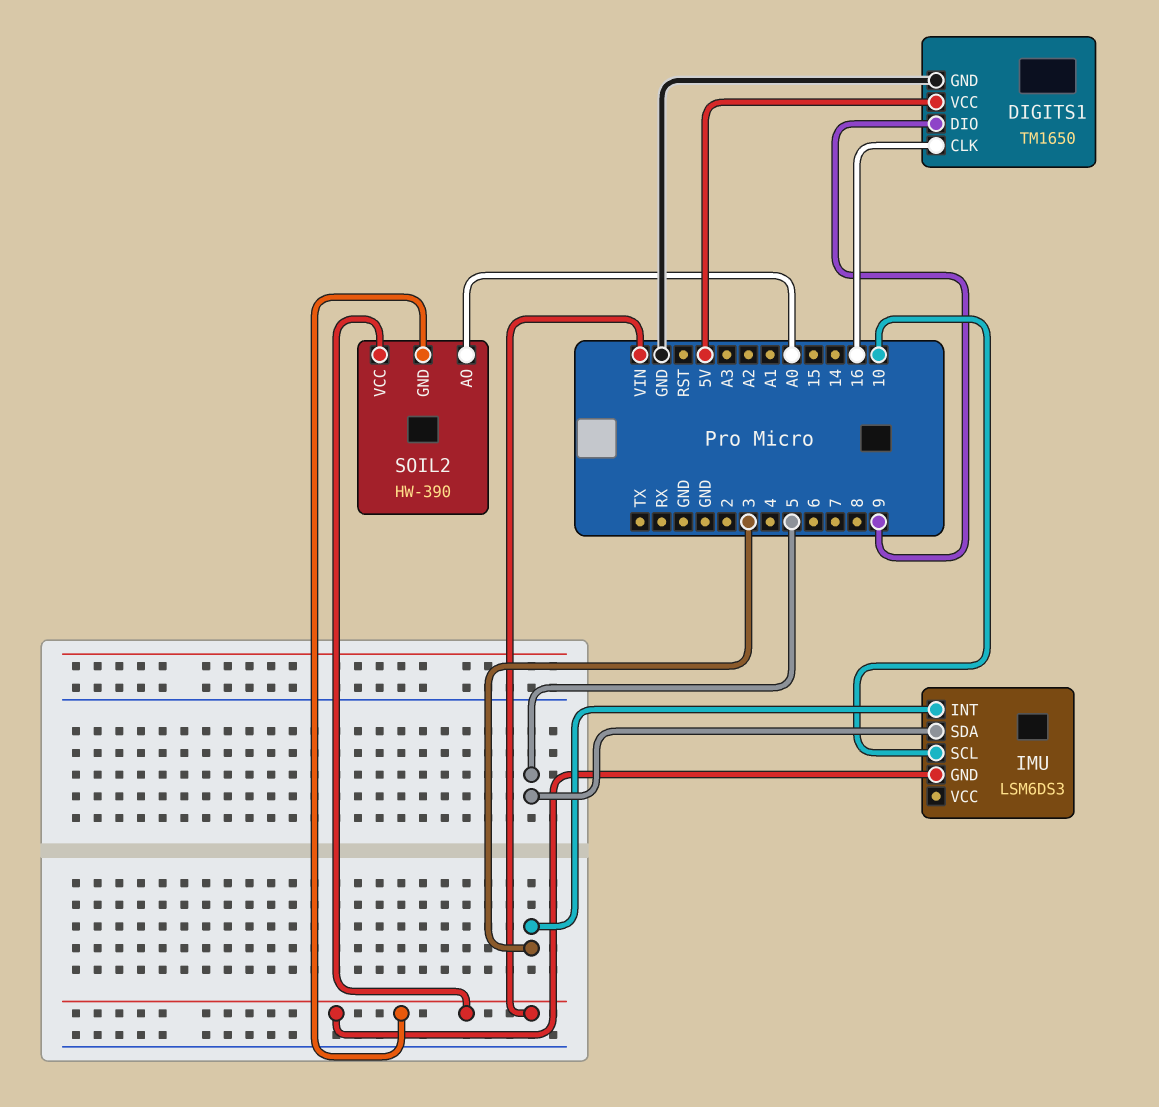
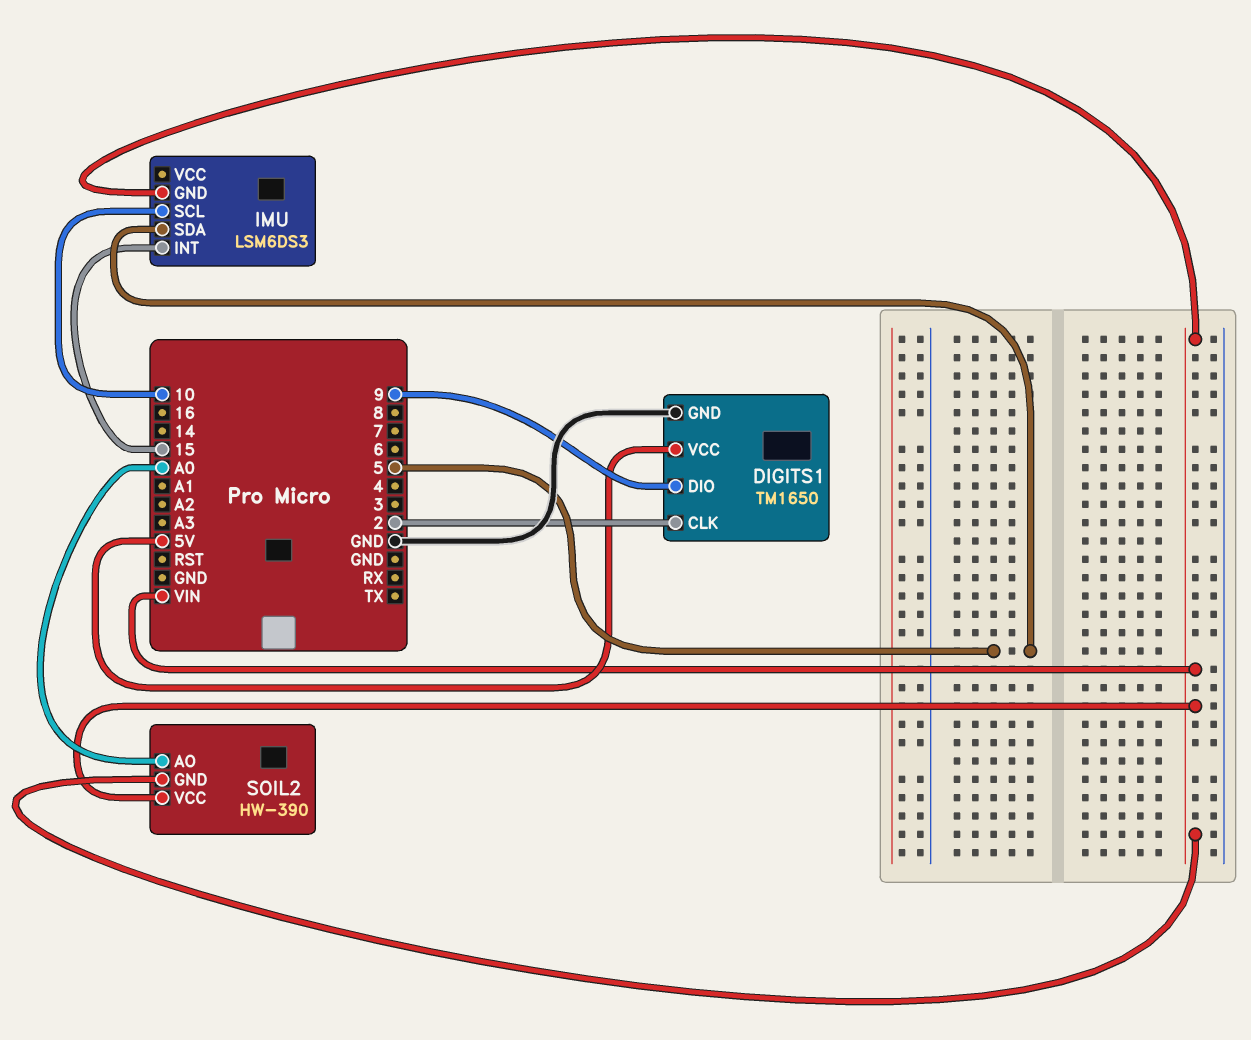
DIGITS1 pin CLK: 16 -> 2
IMU pin INT: 3 -> 15

